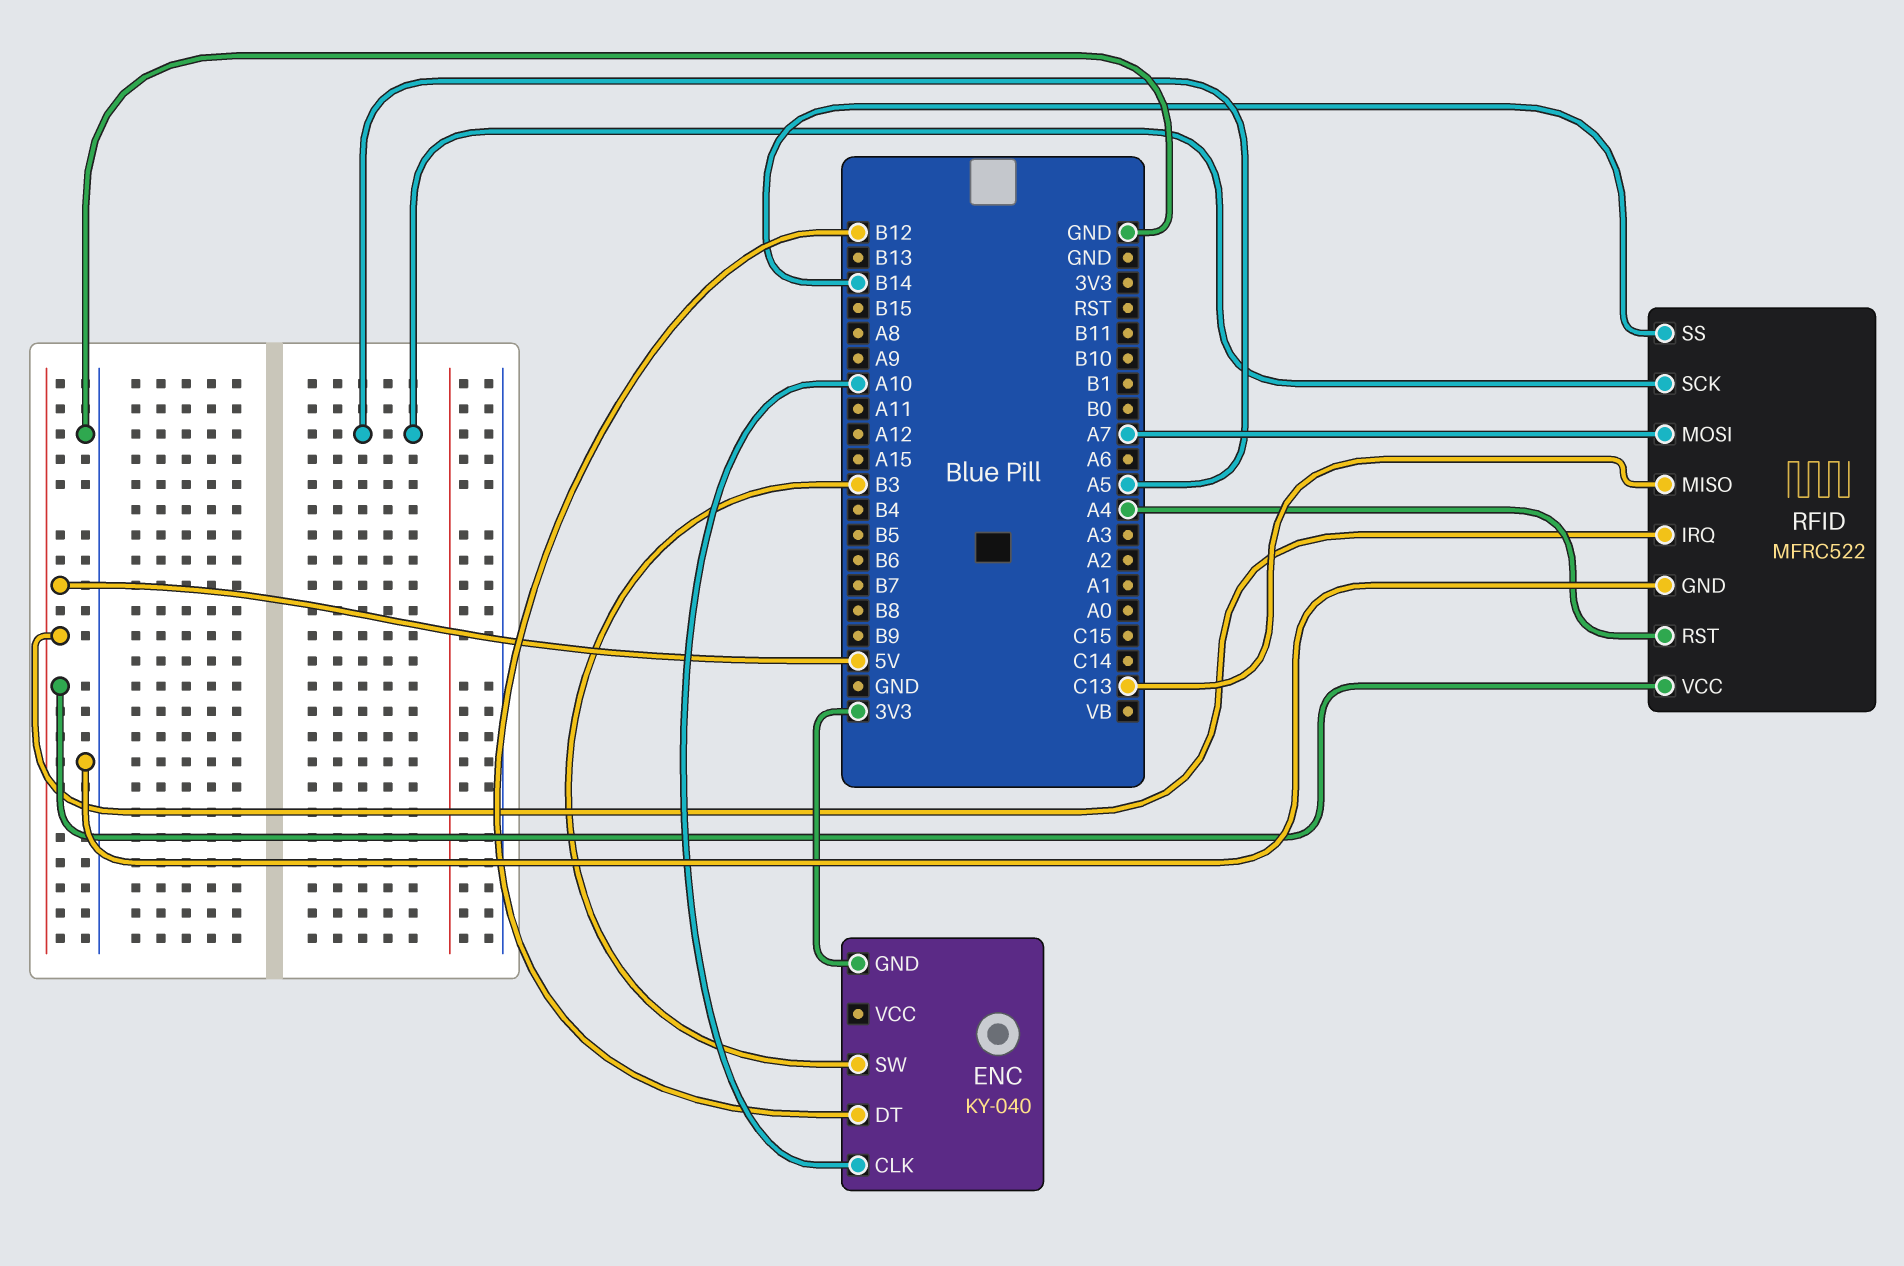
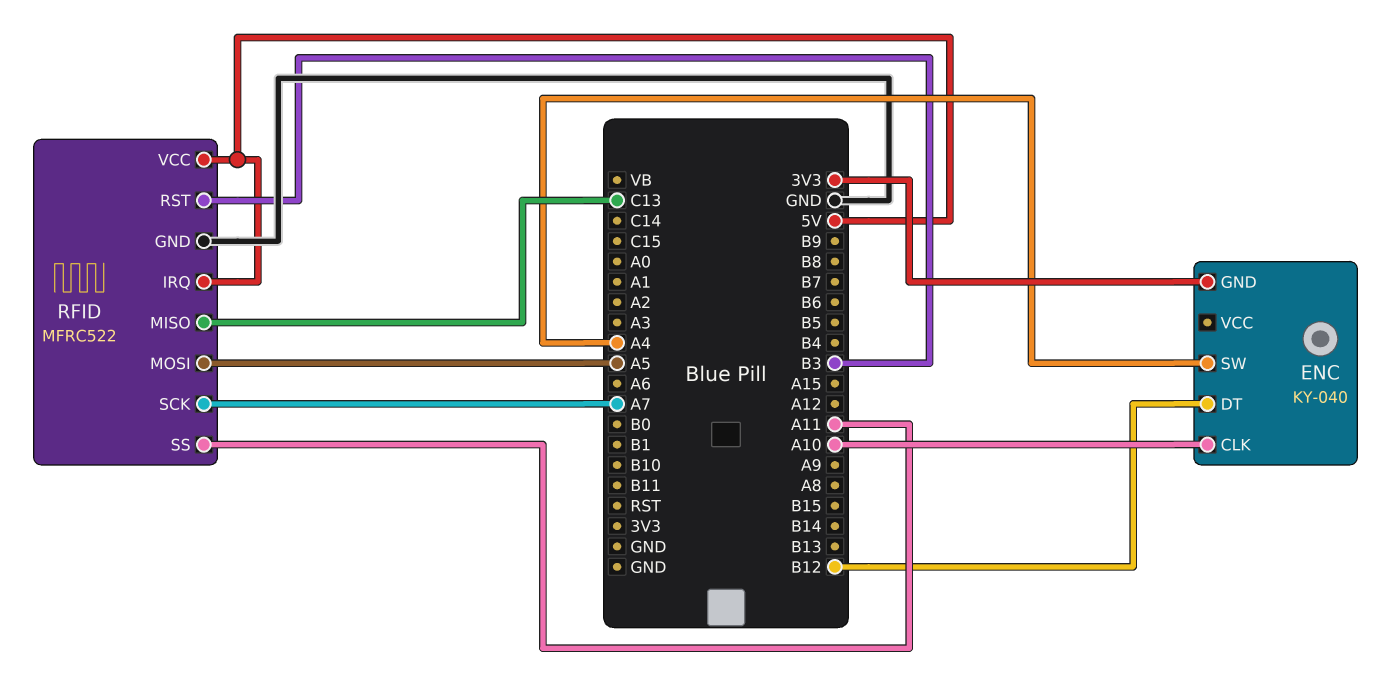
ENC pin SW: B3 -> A4
RFID pin MOSI: A7 -> A5
RFID pin RST: A4 -> B3
RFID pin SCK: A5 -> A7
RFID pin SS: B14 -> A11

